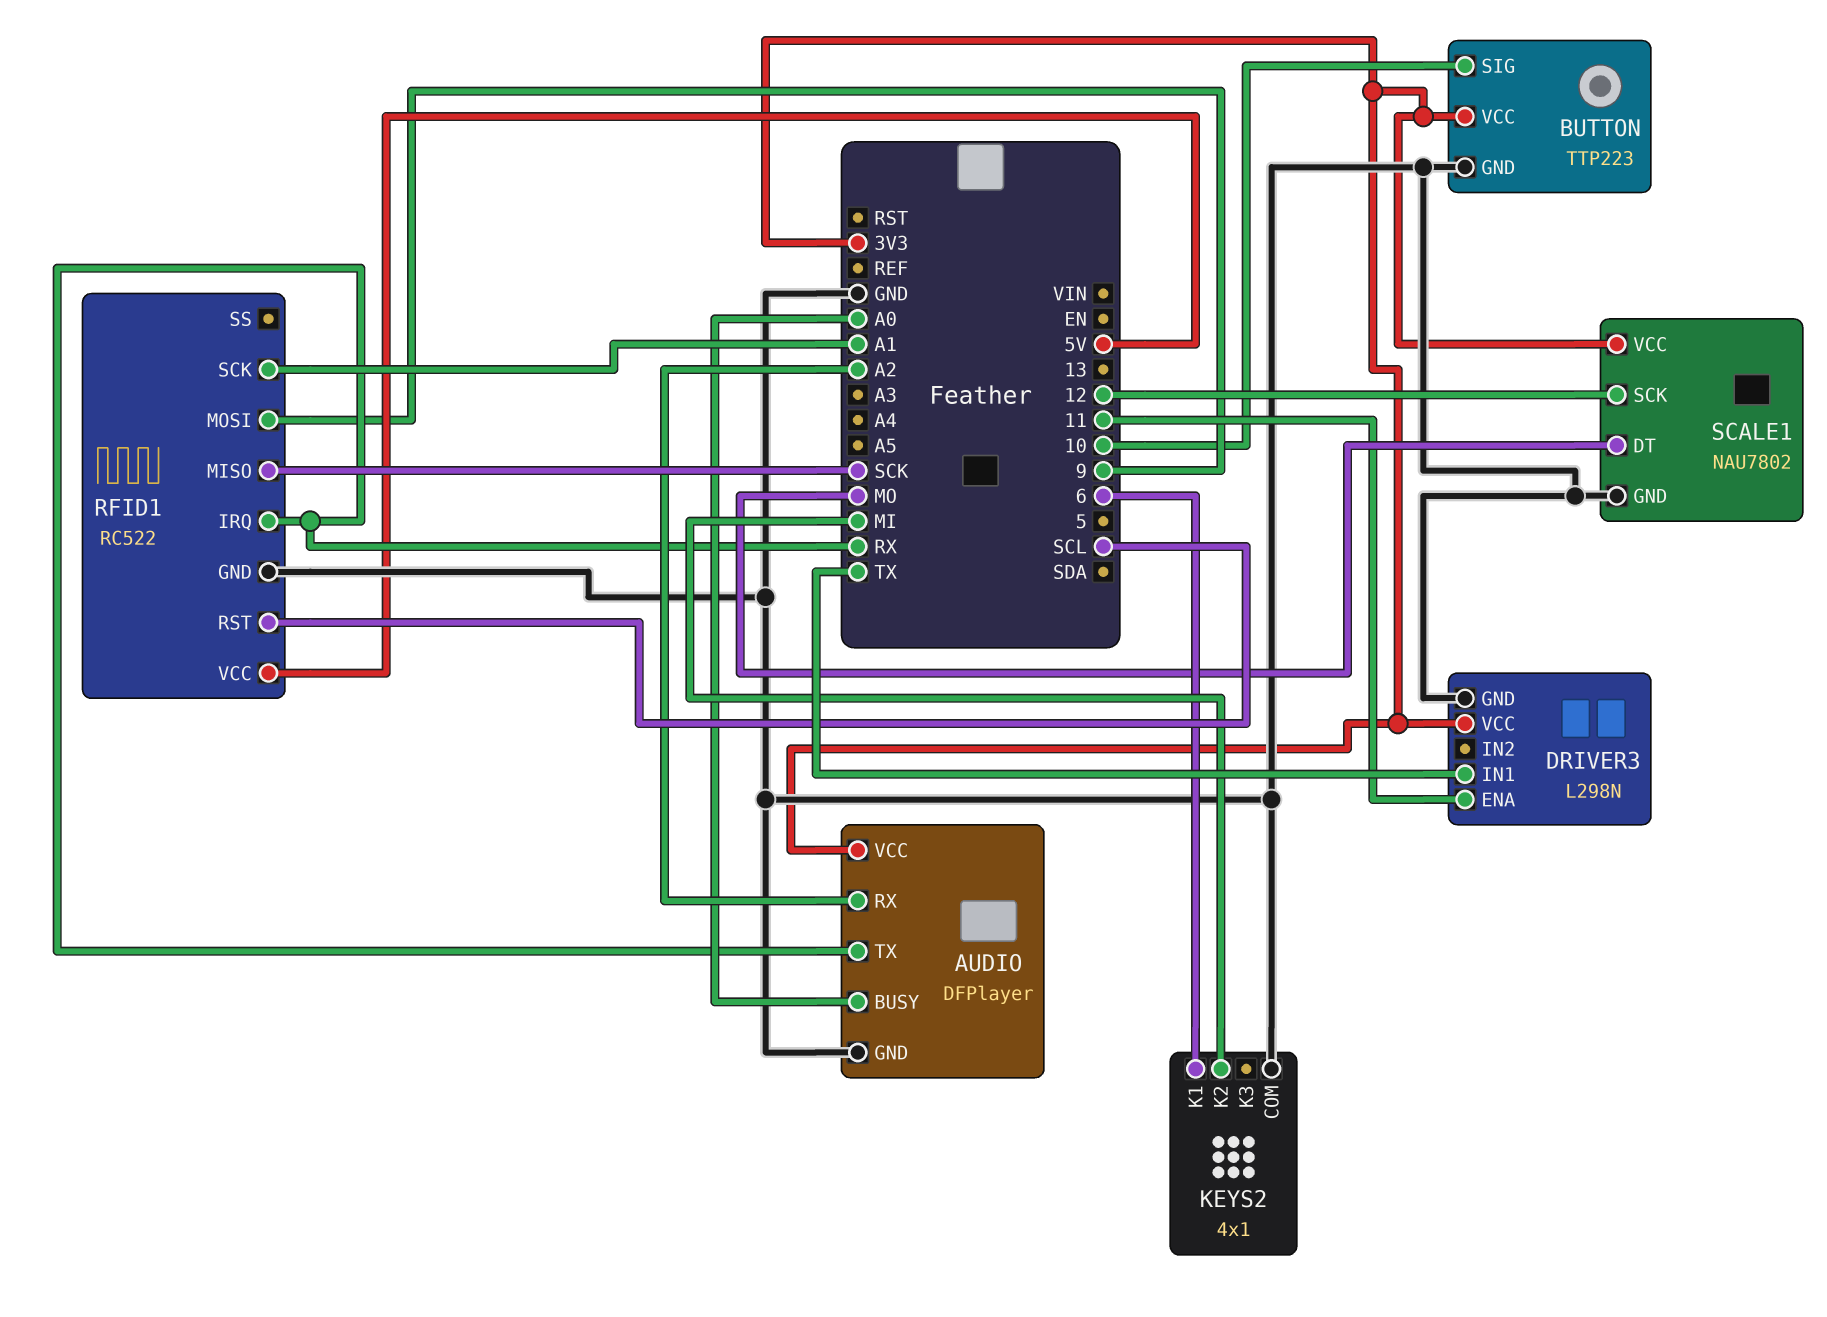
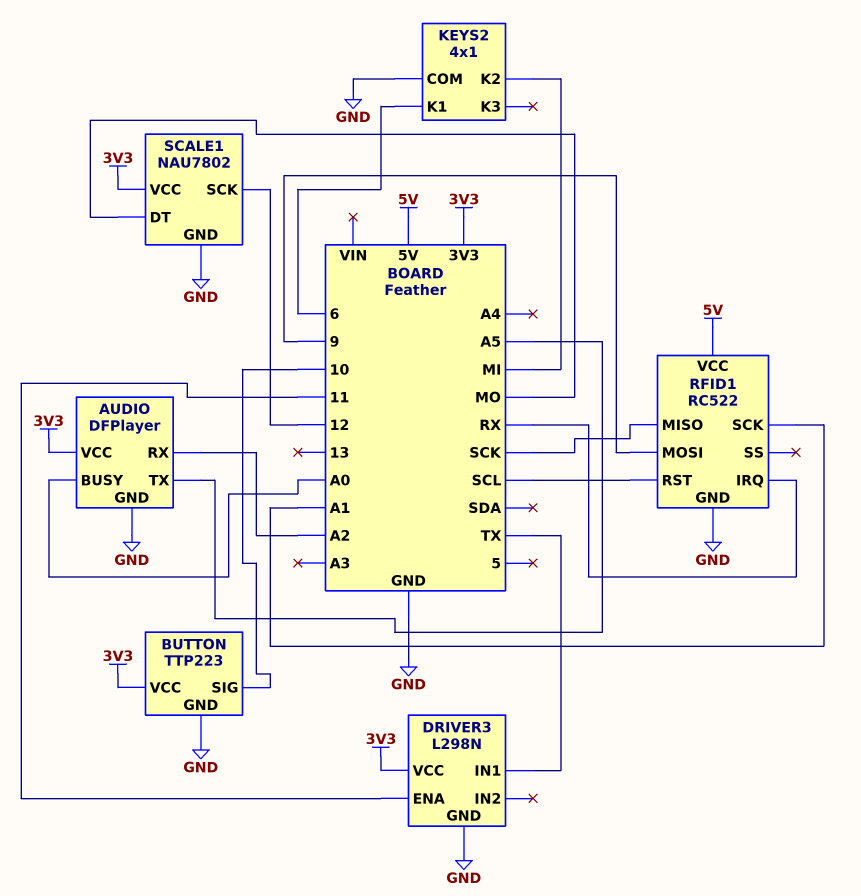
AUDIO pin TX: RX -> A5

